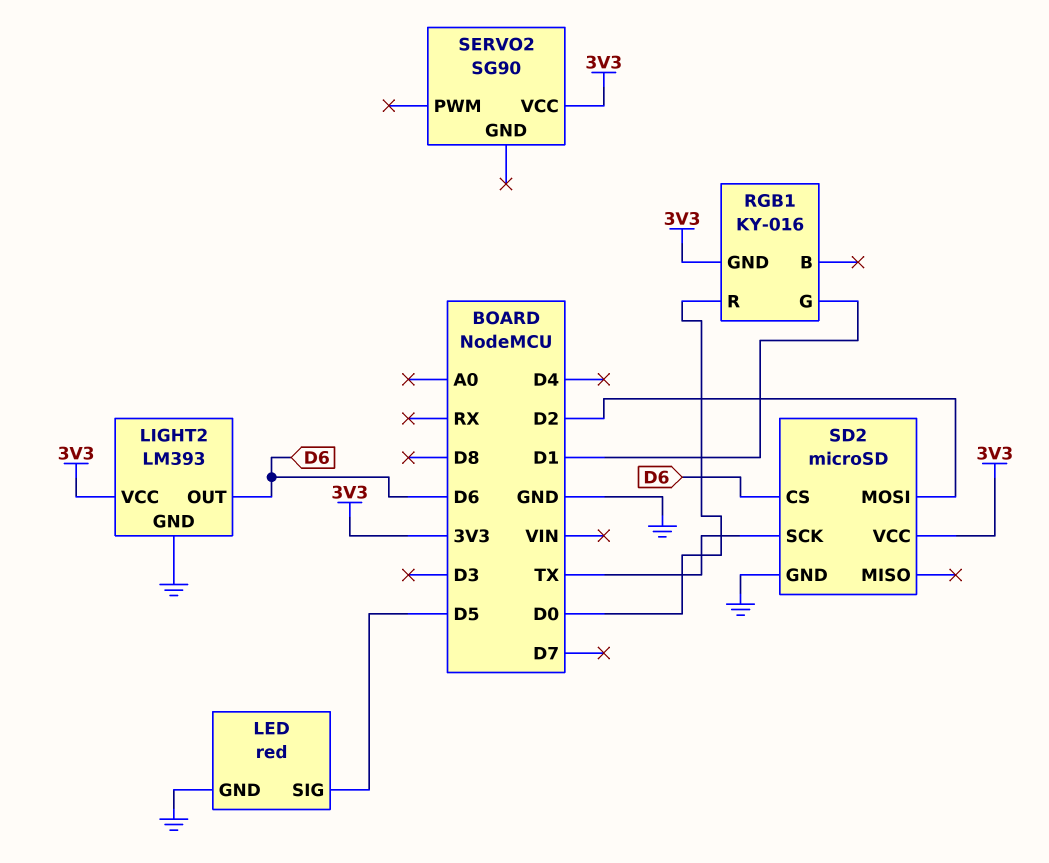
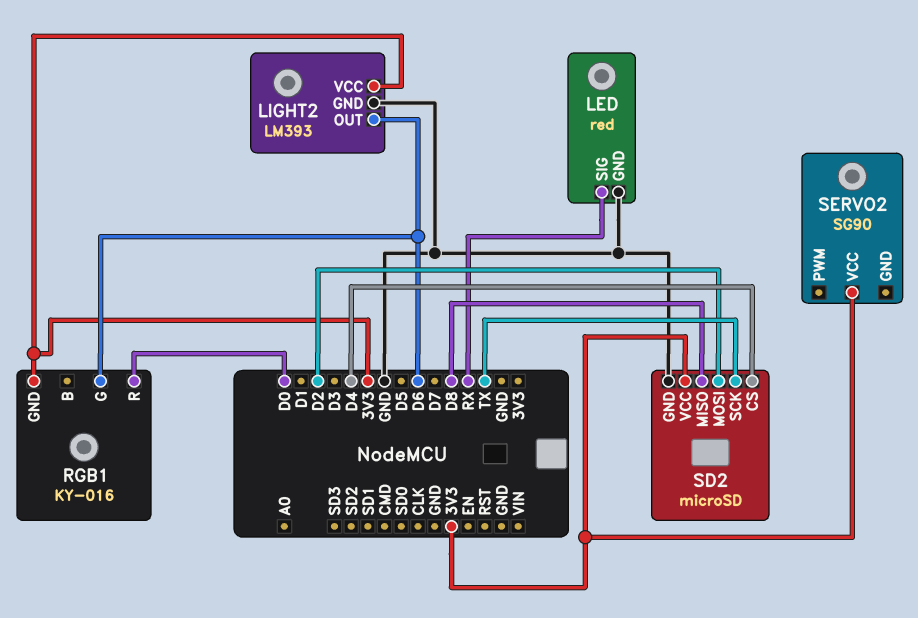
LED pin SIG: D5 -> RX
RGB1 pin G: D1 -> D6
SD2 pin CS: D6 -> D4
SD2 pin MISO: none -> D8

